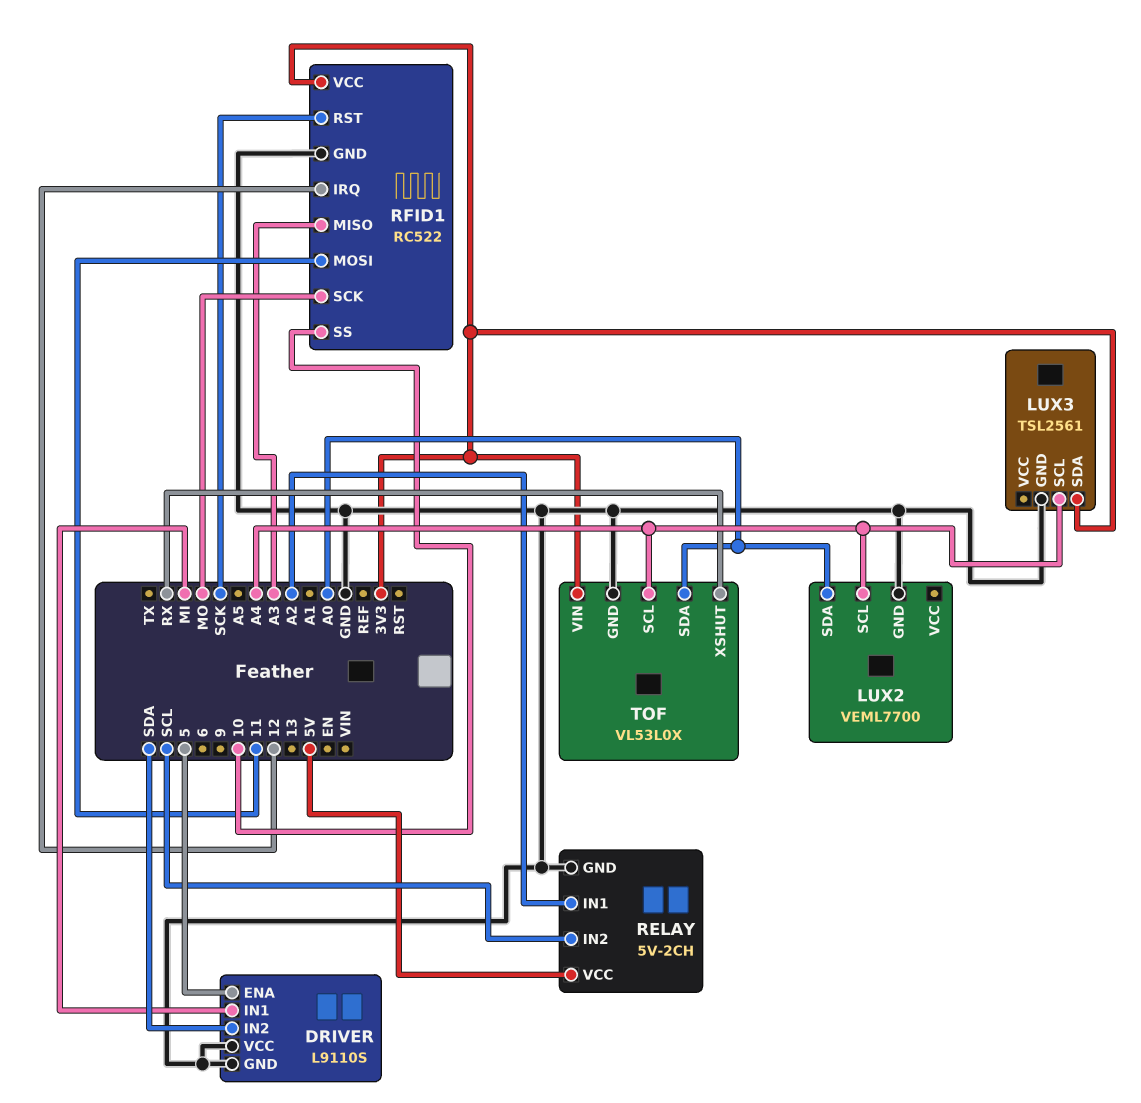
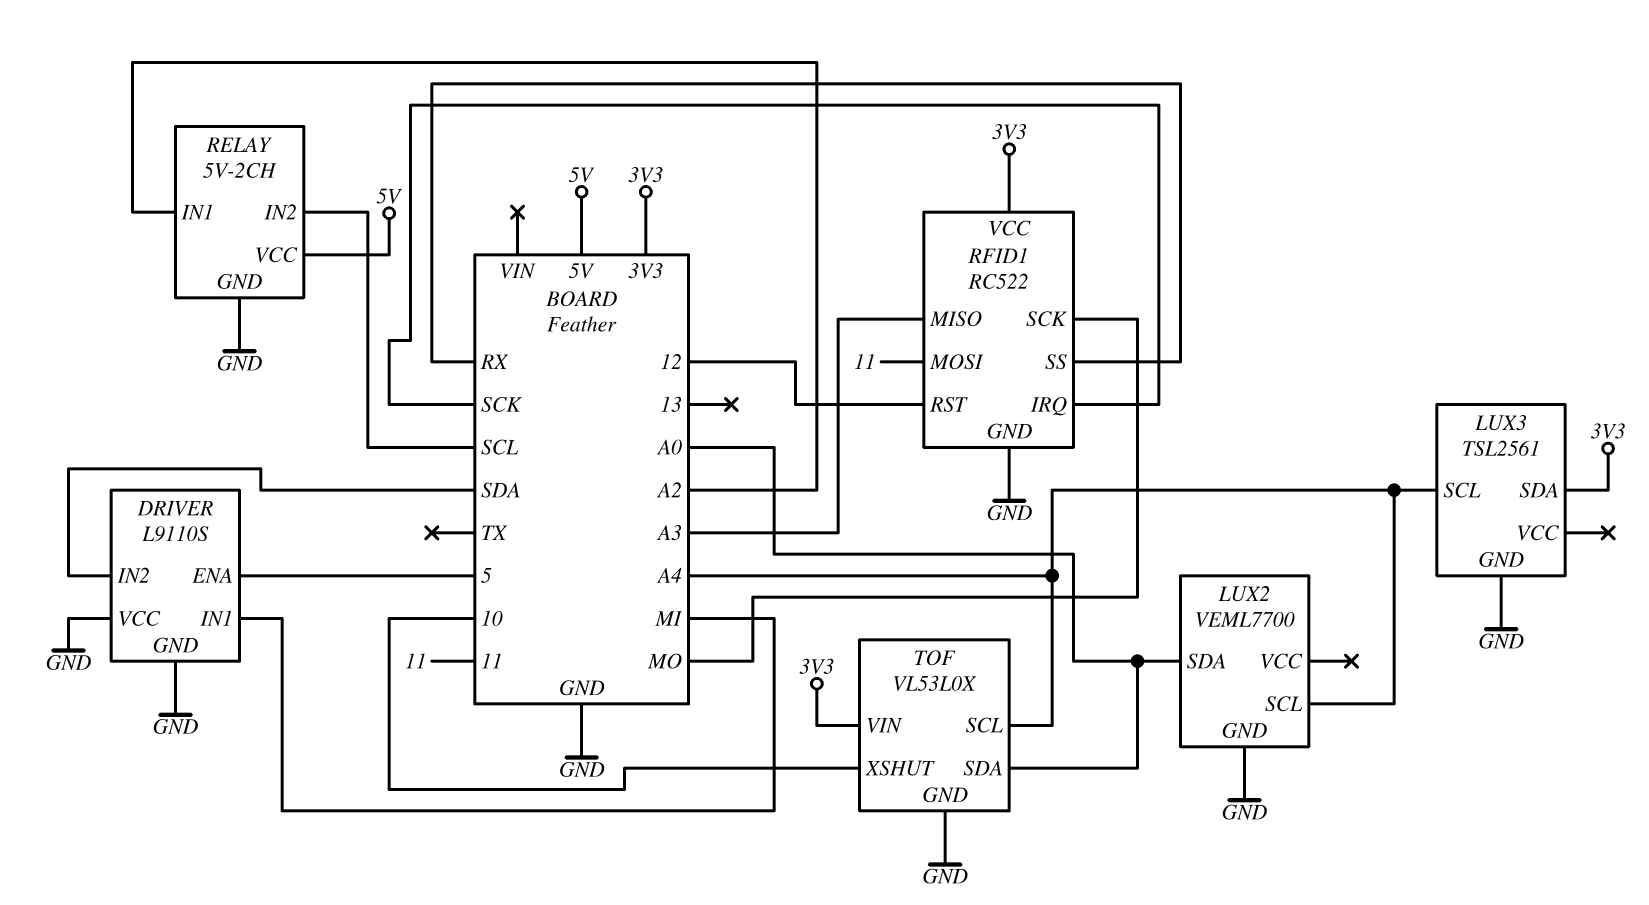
RFID1 pin IRQ: 12 -> SCK
RFID1 pin RST: SCK -> 12
RFID1 pin SS: 10 -> RX
TOF pin XSHUT: RX -> 10

